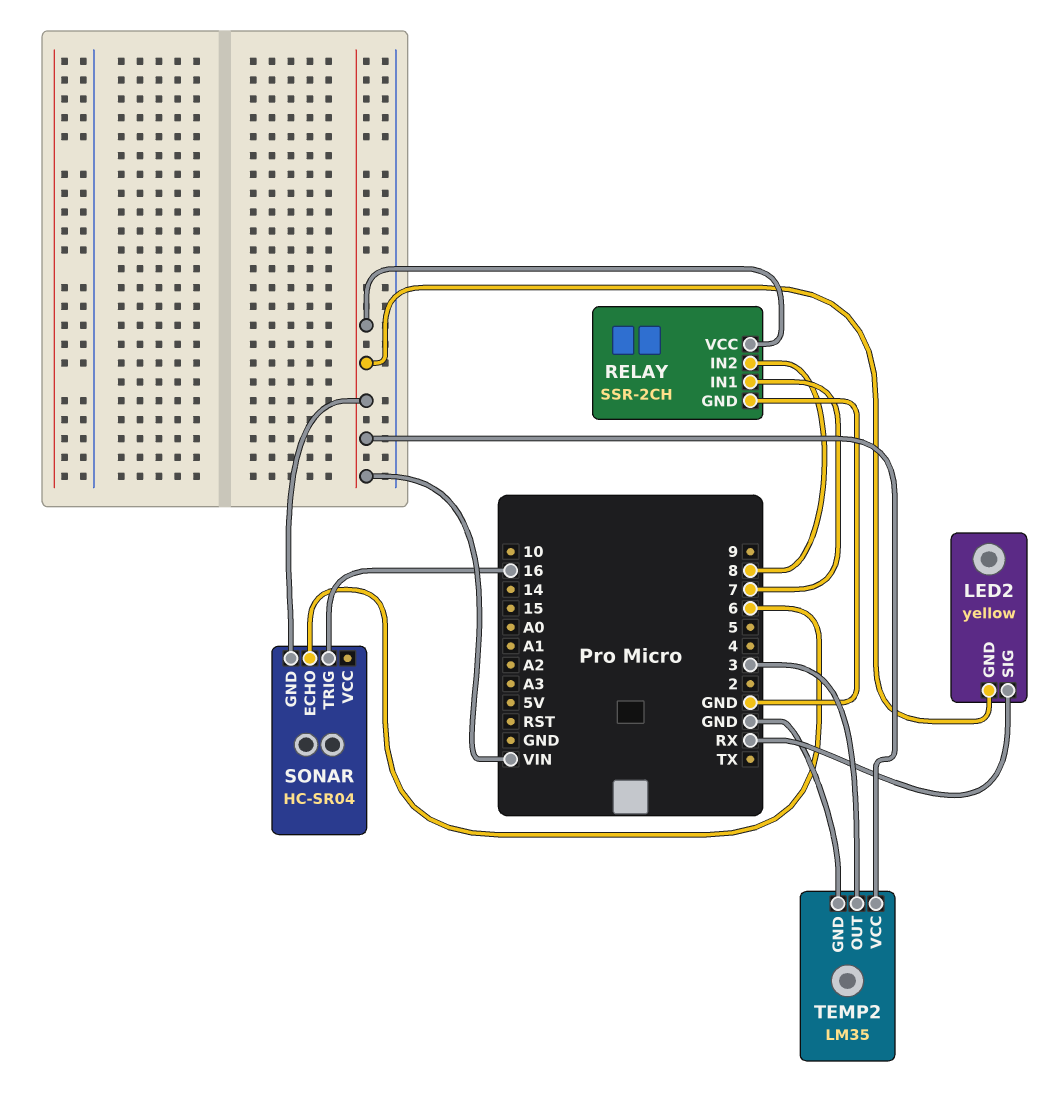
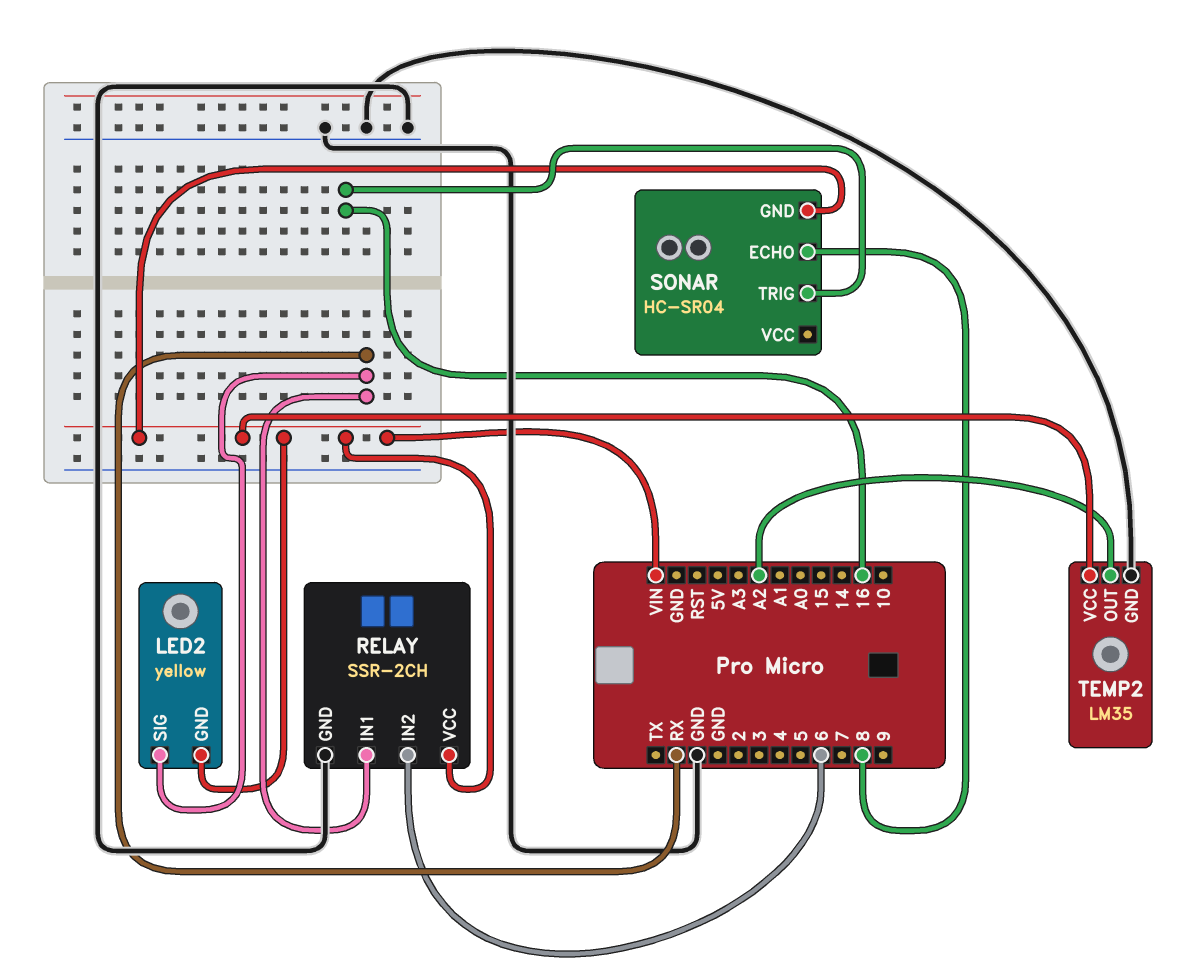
RELAY pin IN1: 7 -> RX
RELAY pin IN2: 8 -> 6
SONAR pin ECHO: 6 -> 8
TEMP2 pin OUT: 3 -> A2

